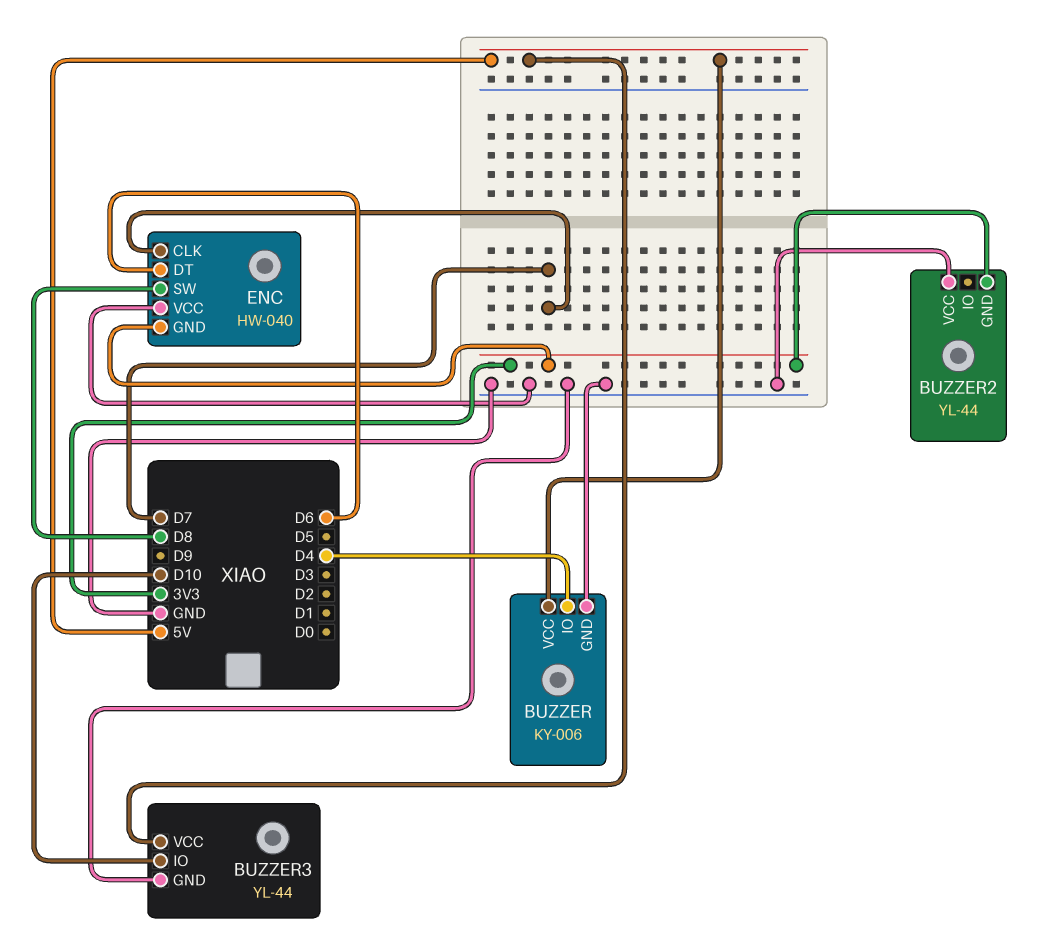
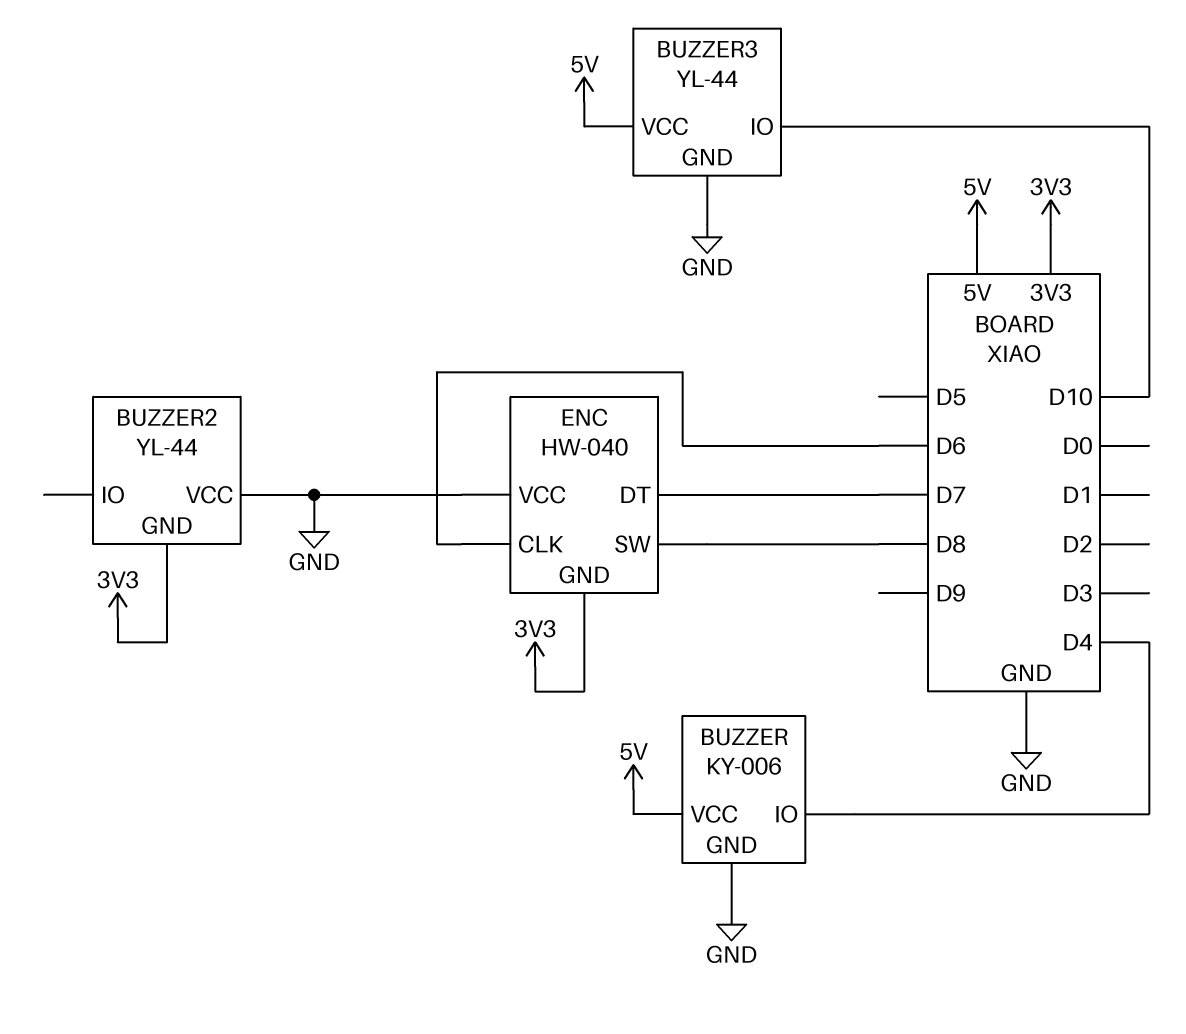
ENC pin CLK: D7 -> D6
ENC pin DT: D6 -> D7

